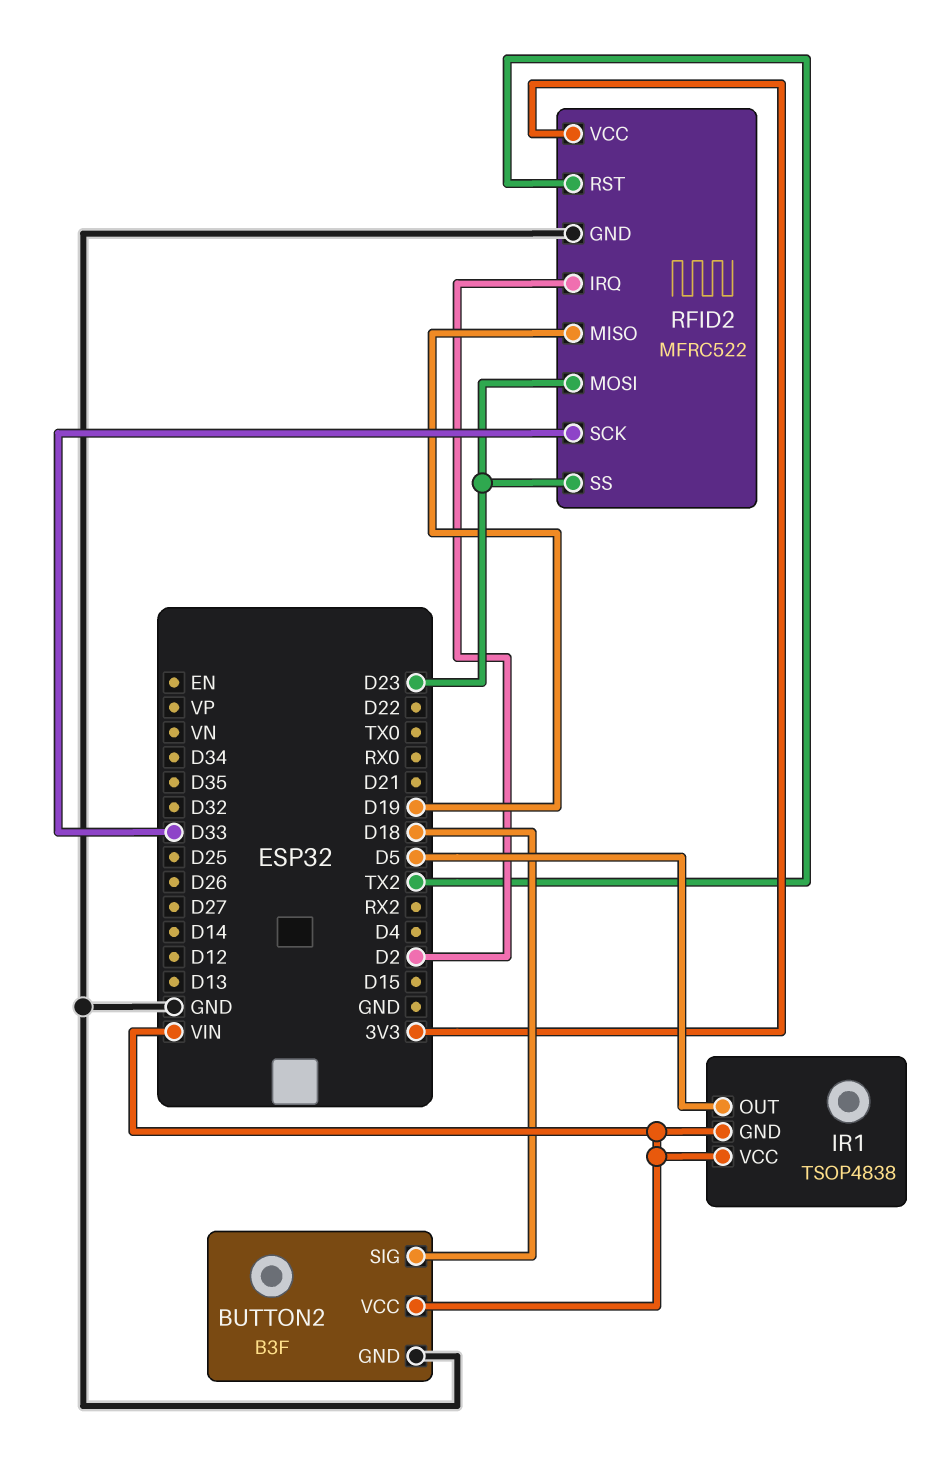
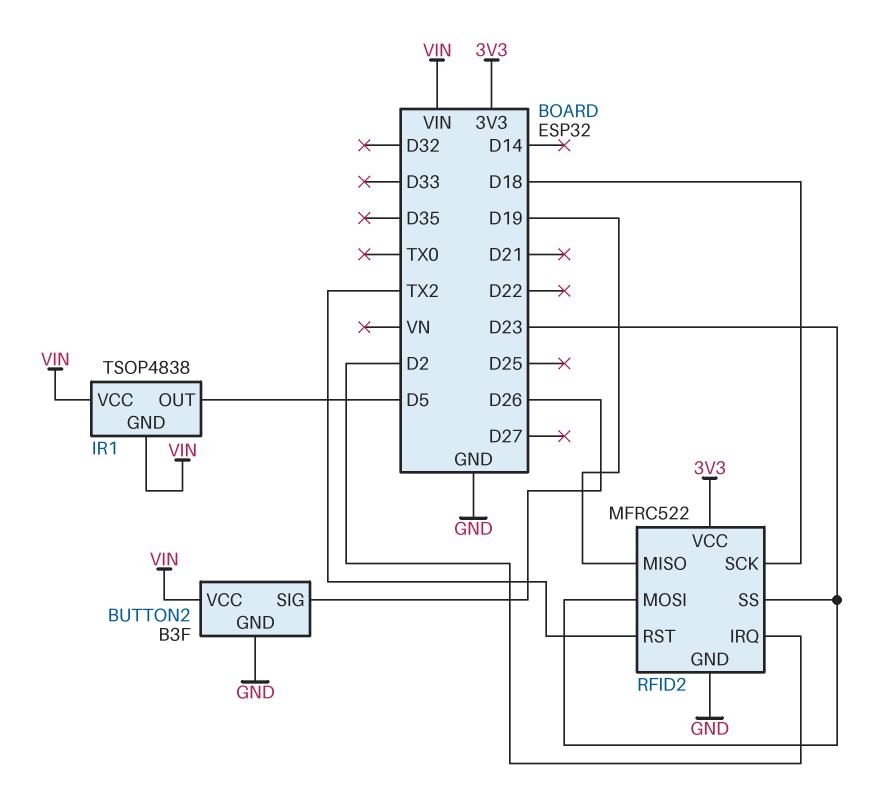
BUTTON2 pin SIG: D18 -> D26
RFID2 pin SCK: D33 -> D18

